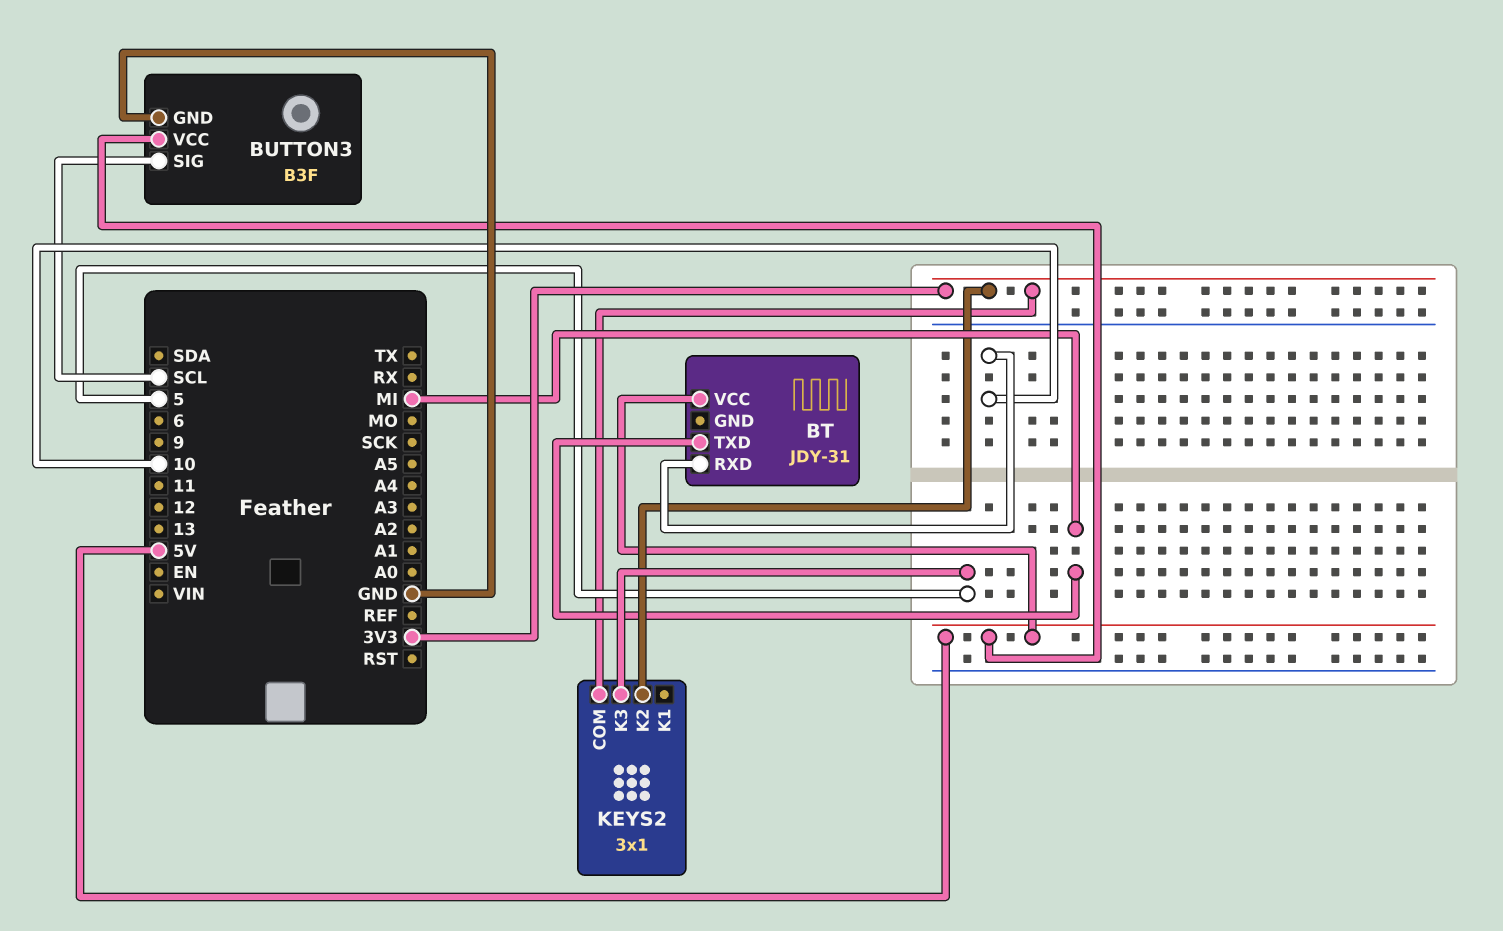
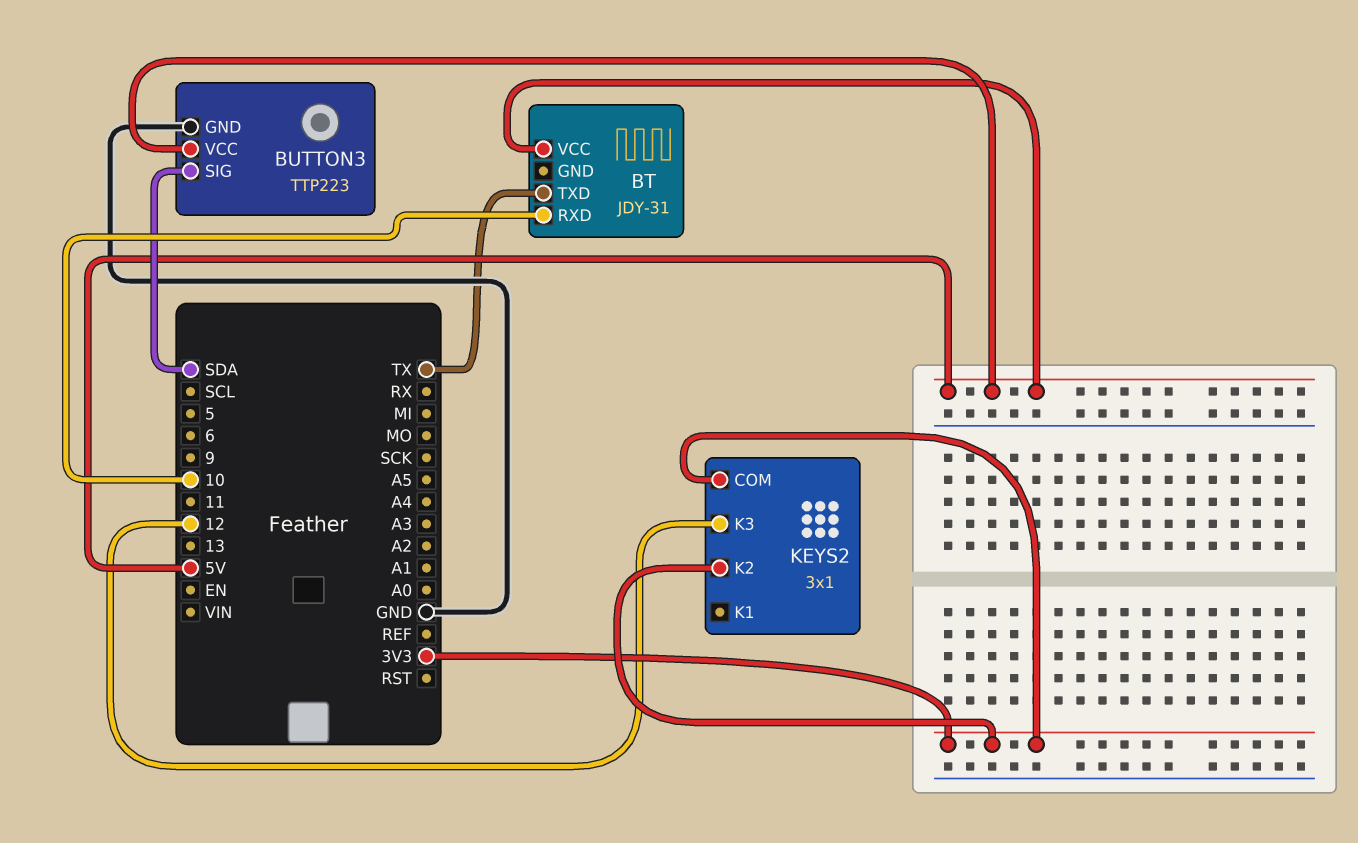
BT pin TXD: MI -> TX
BUTTON3: B3F -> TTP223
BUTTON3 pin SIG: SCL -> SDA
KEYS2 pin K3: 5 -> 12

